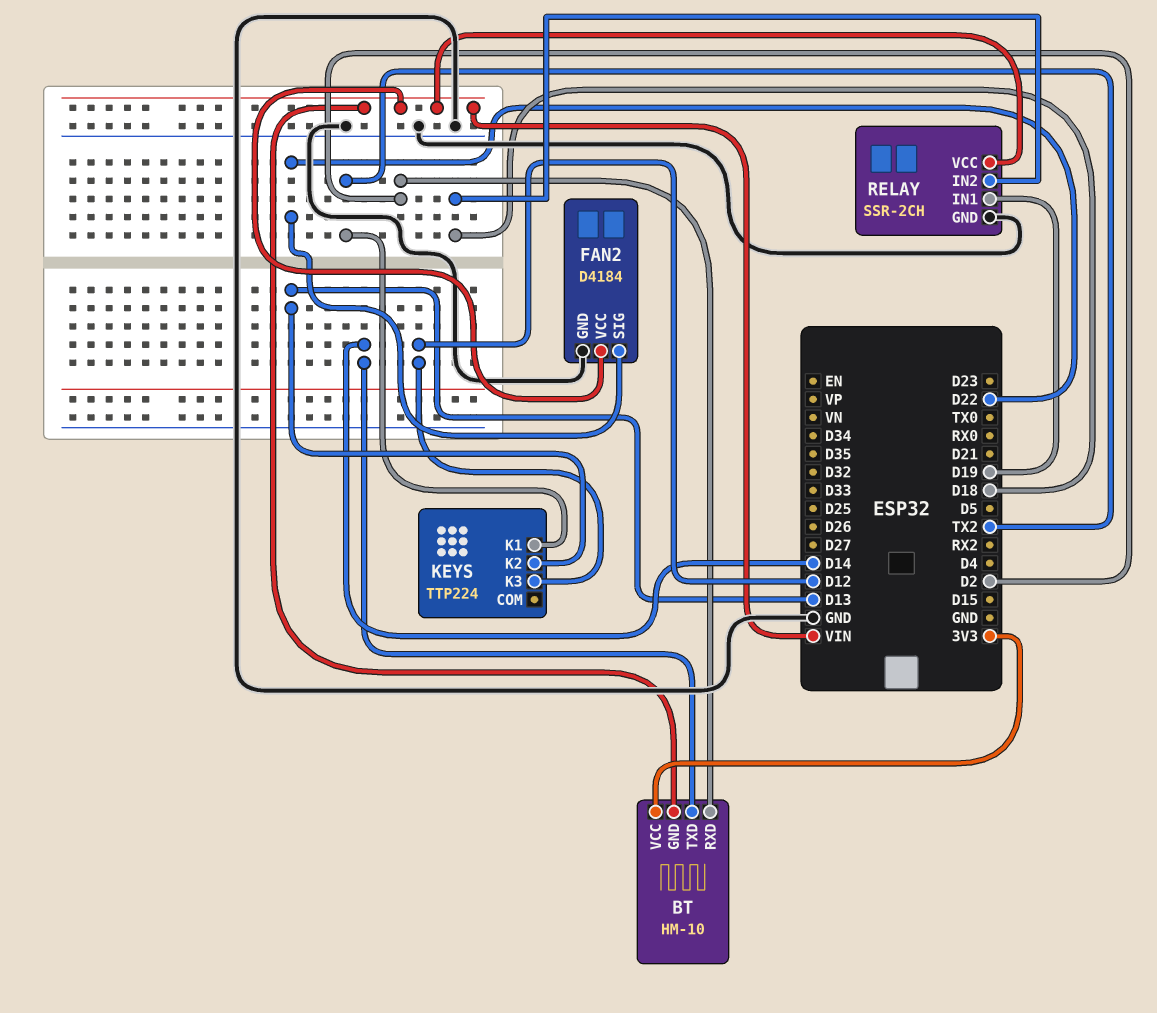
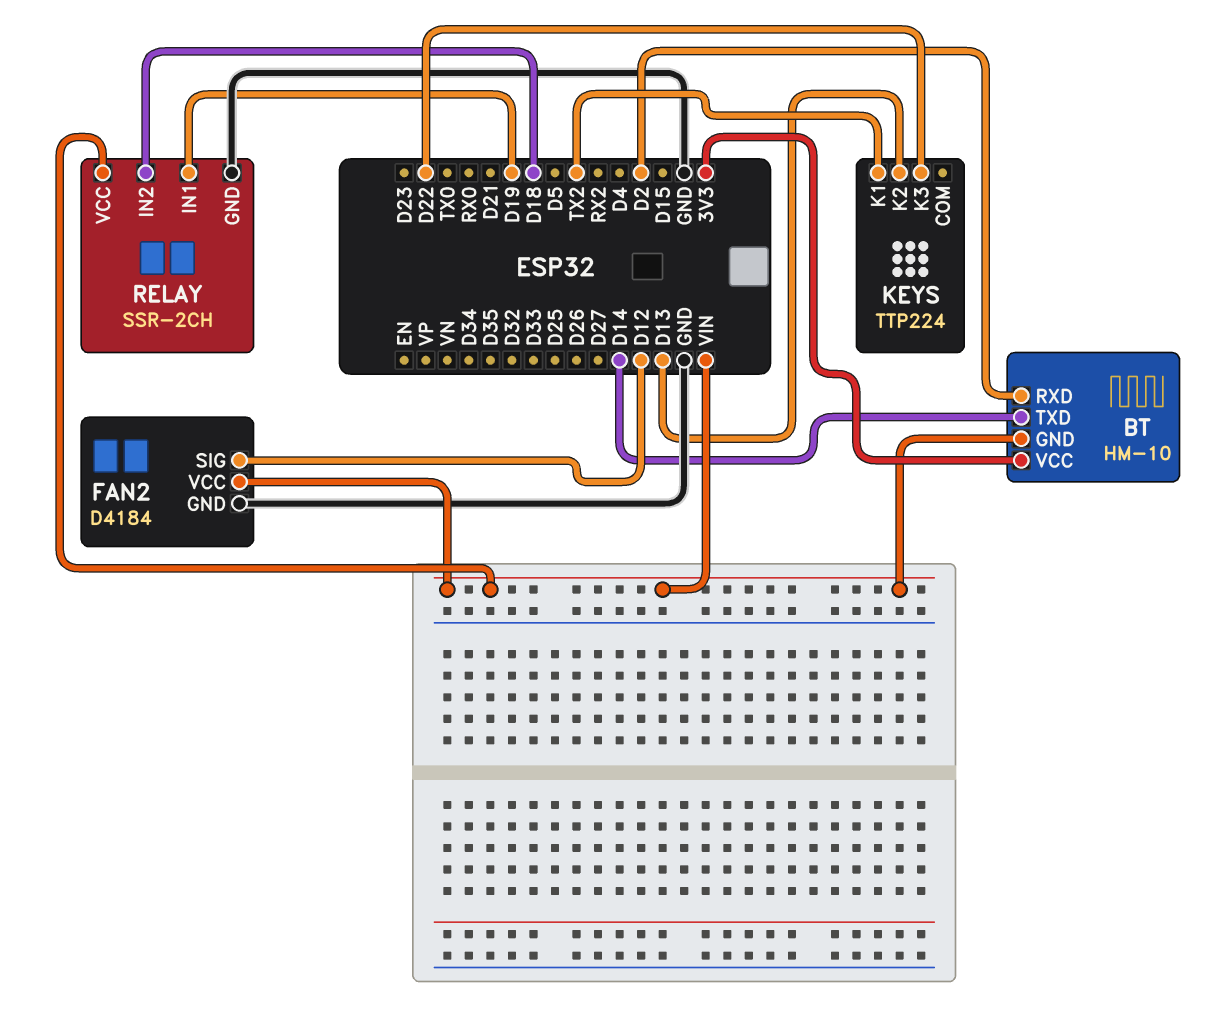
FAN2 pin SIG: D22 -> D12
KEYS pin K3: D12 -> D22

